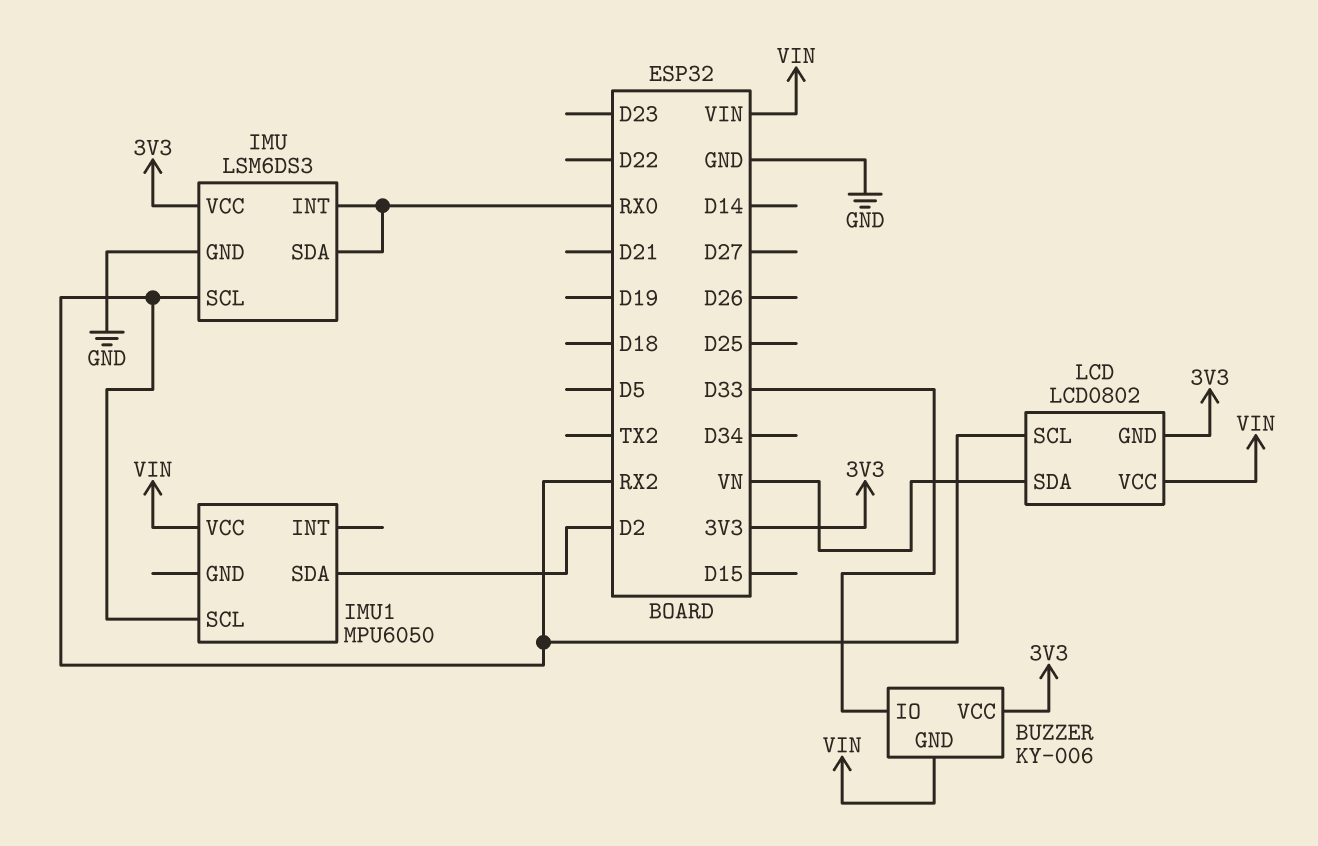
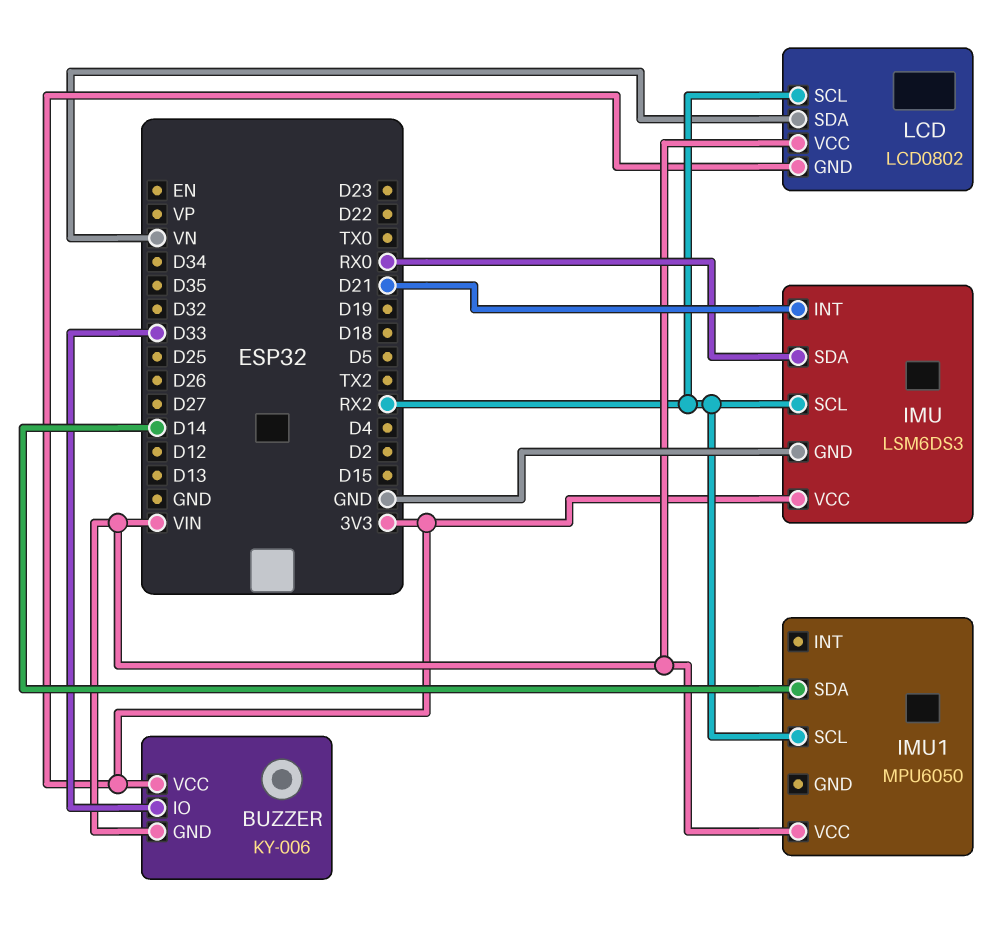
IMU pin INT: RX0 -> D21
IMU1 pin SDA: D2 -> D14

